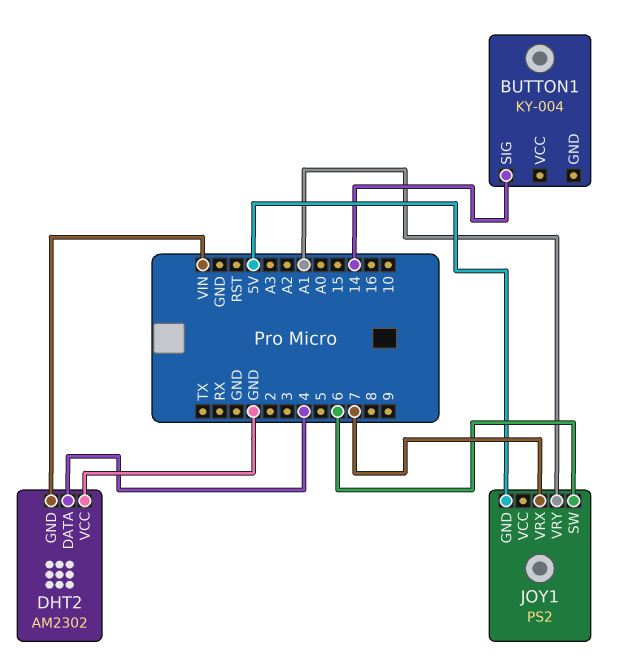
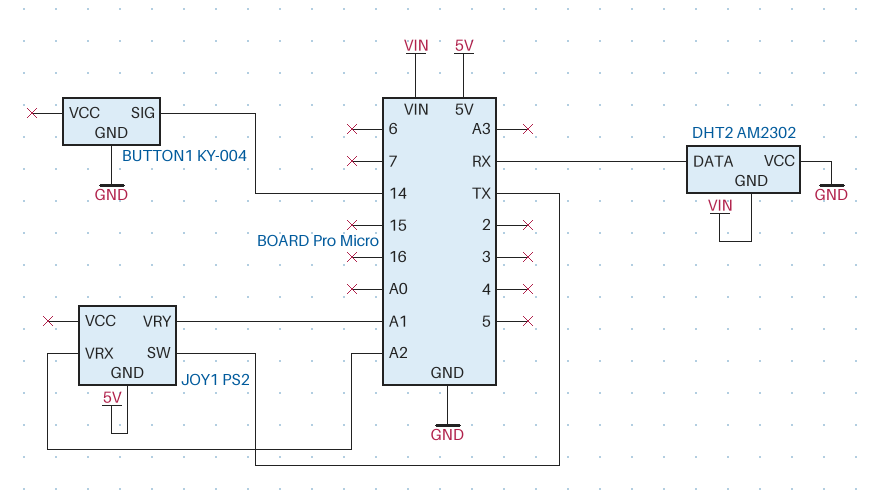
BUTTON1 pin GND: none -> GND
DHT2 pin DATA: 4 -> RX
JOY1 pin SW: 6 -> TX
JOY1 pin VRX: 7 -> A2

